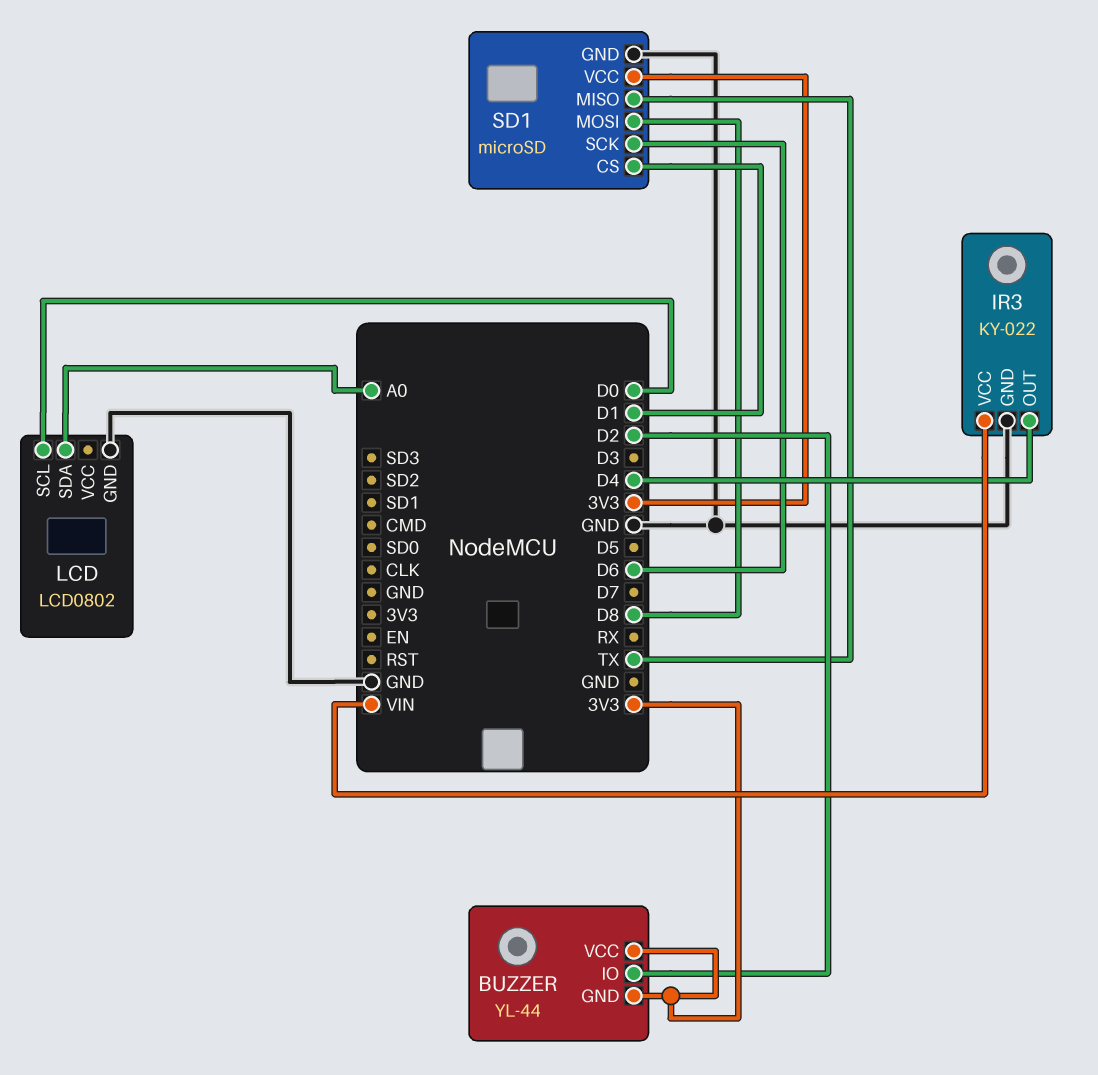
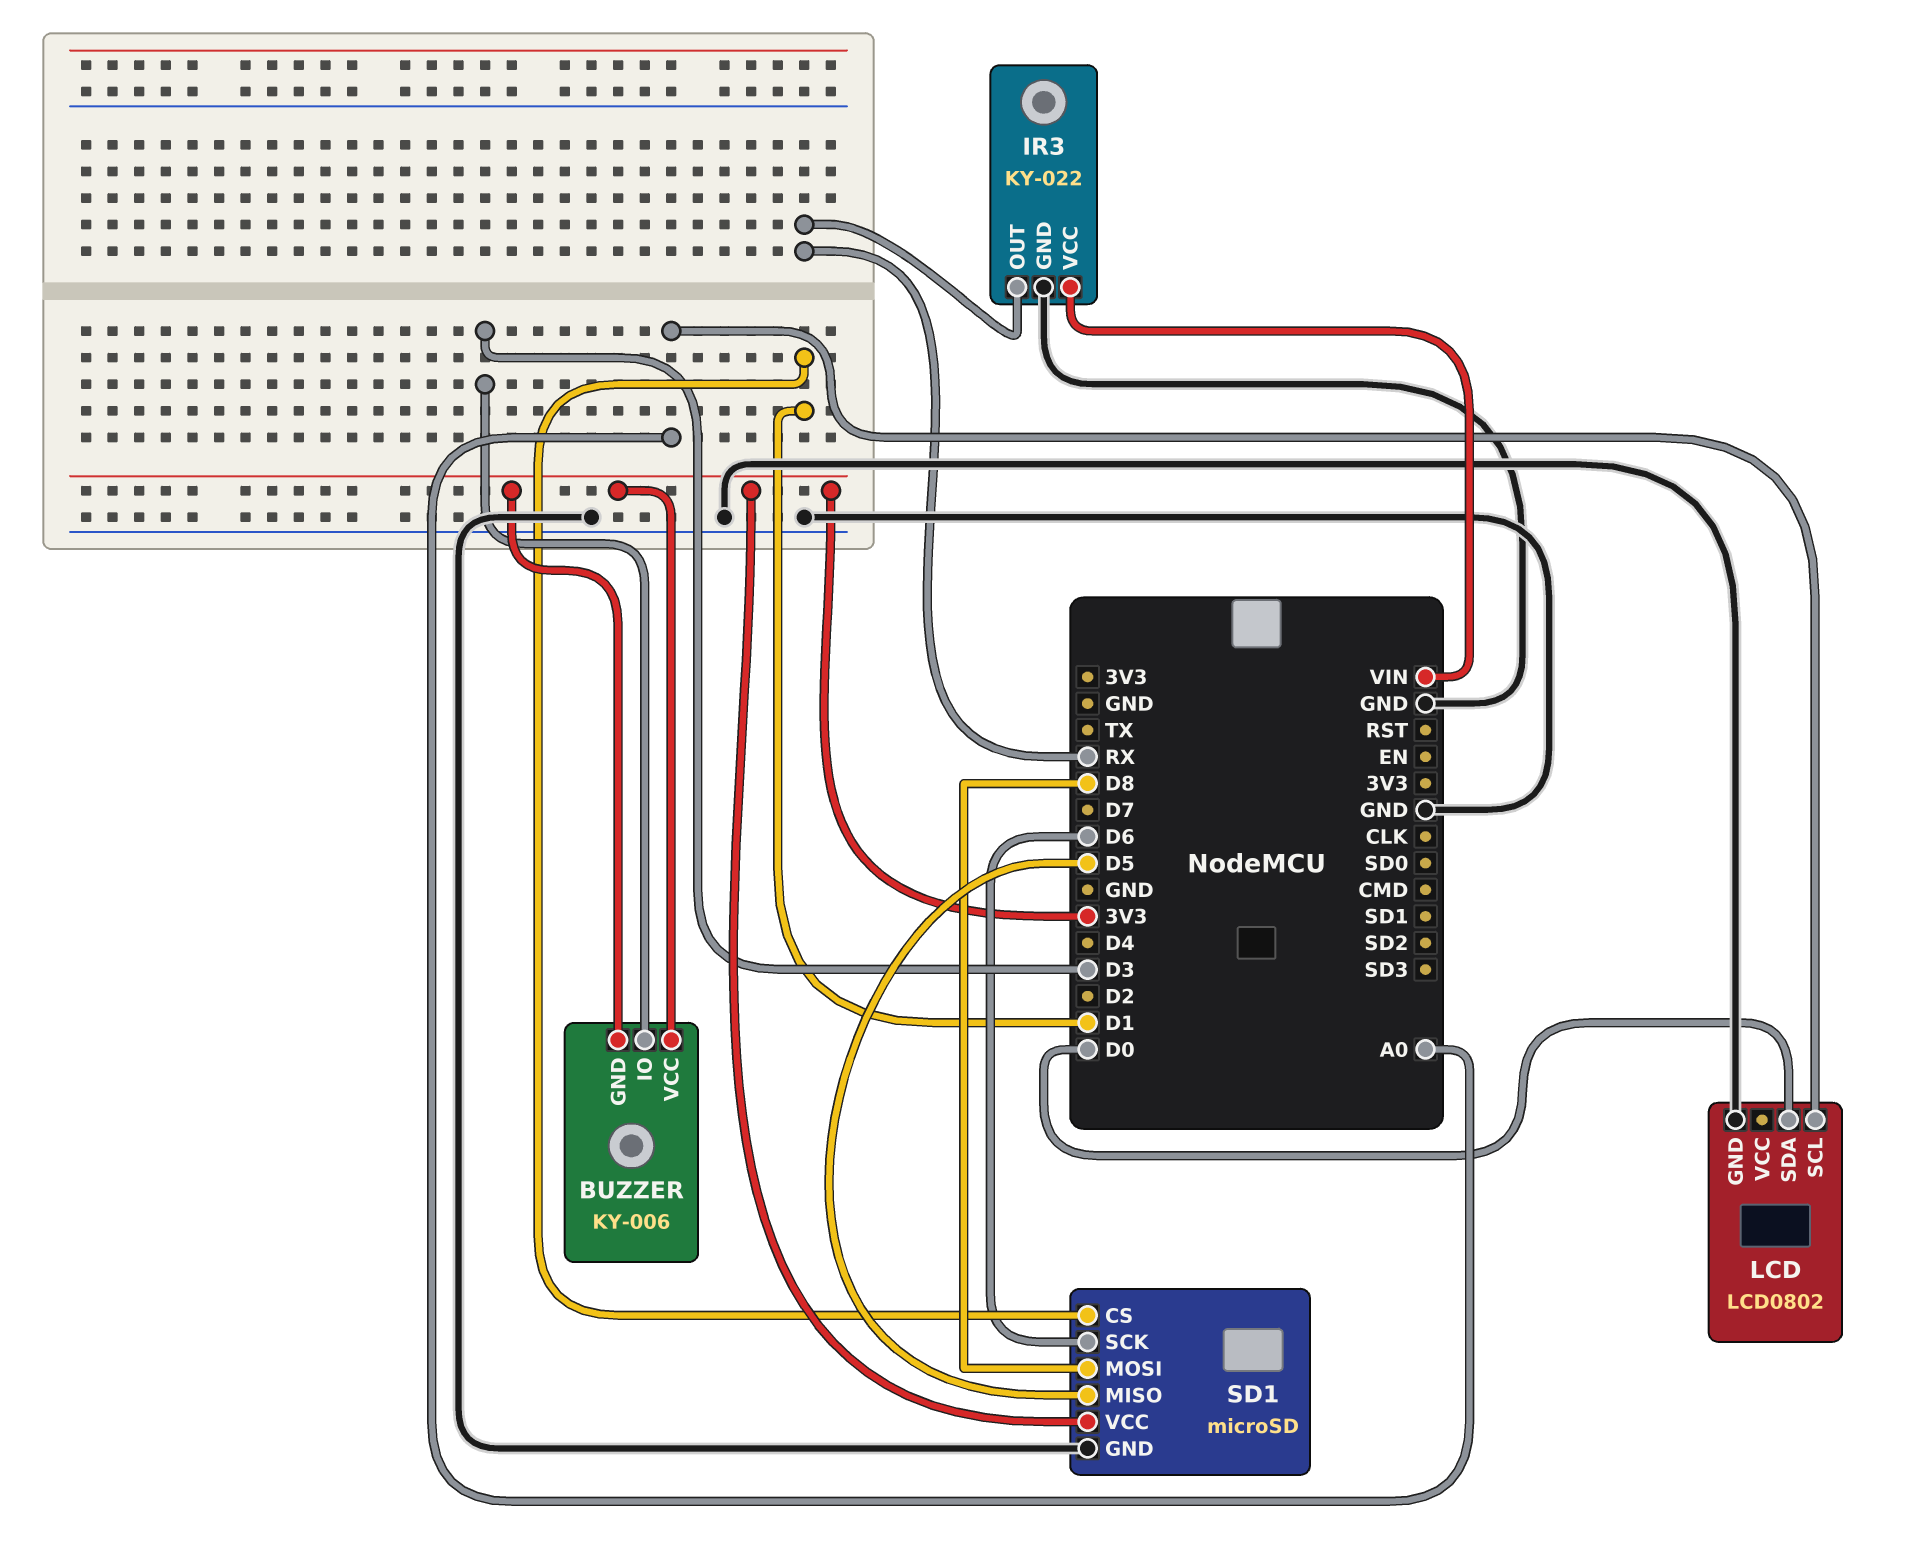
BUZZER: YL-44 -> KY-006
BUZZER pin IO: D2 -> D3
IR3 pin OUT: D4 -> RX
LCD pin SCL: D0 -> A0
LCD pin SDA: A0 -> D0
SD1 pin MISO: TX -> D5

